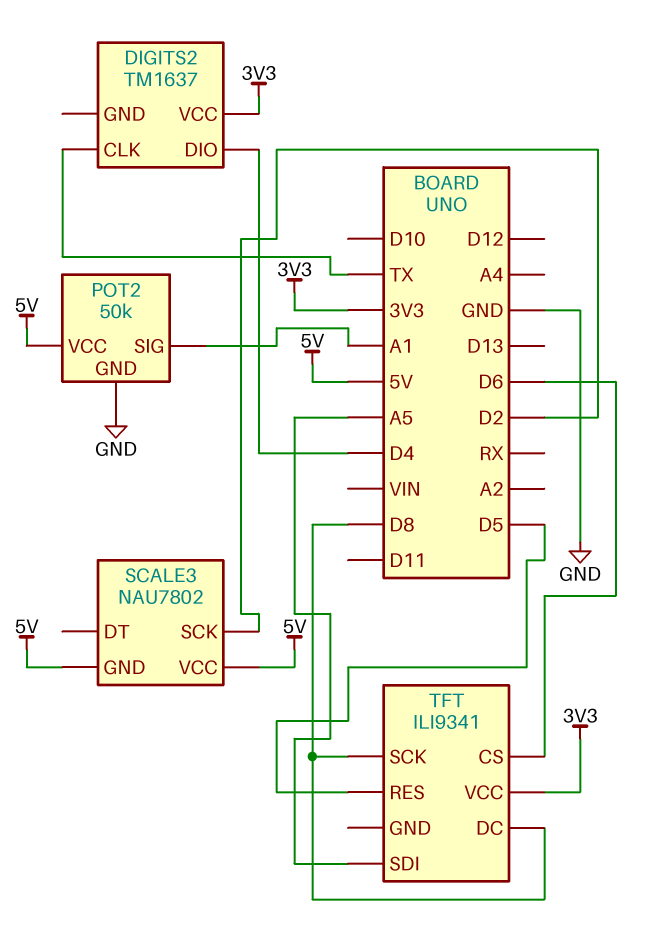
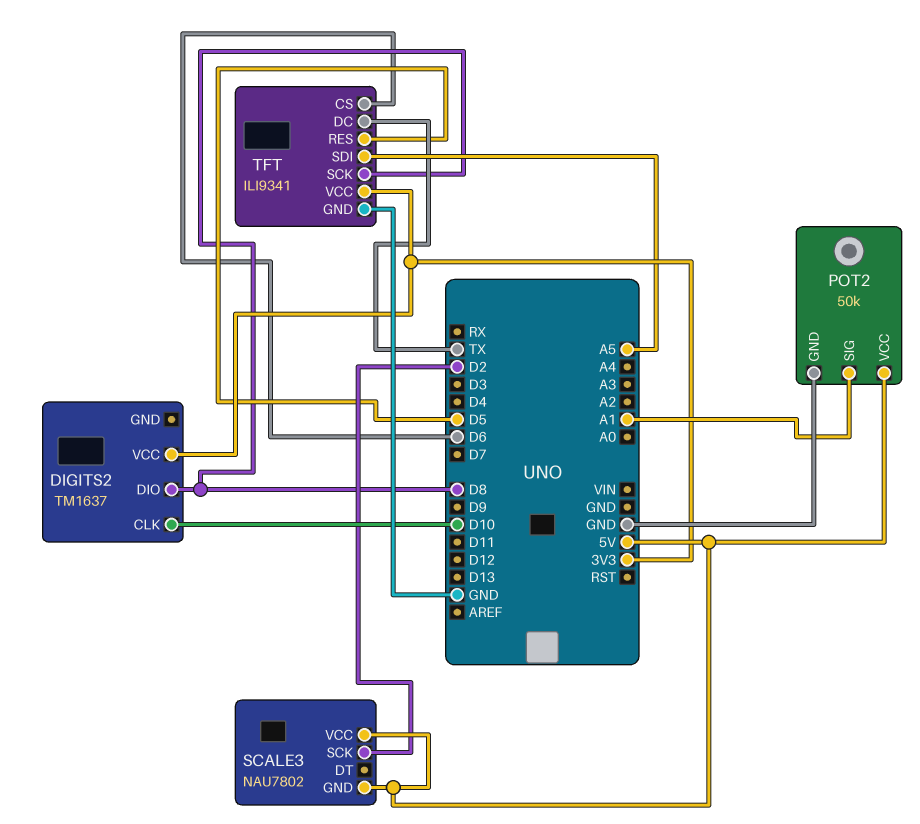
DIGITS2 pin CLK: TX -> D10
DIGITS2 pin DIO: D4 -> D8
TFT pin DC: D8 -> TX
TFT pin GND: none -> GND

